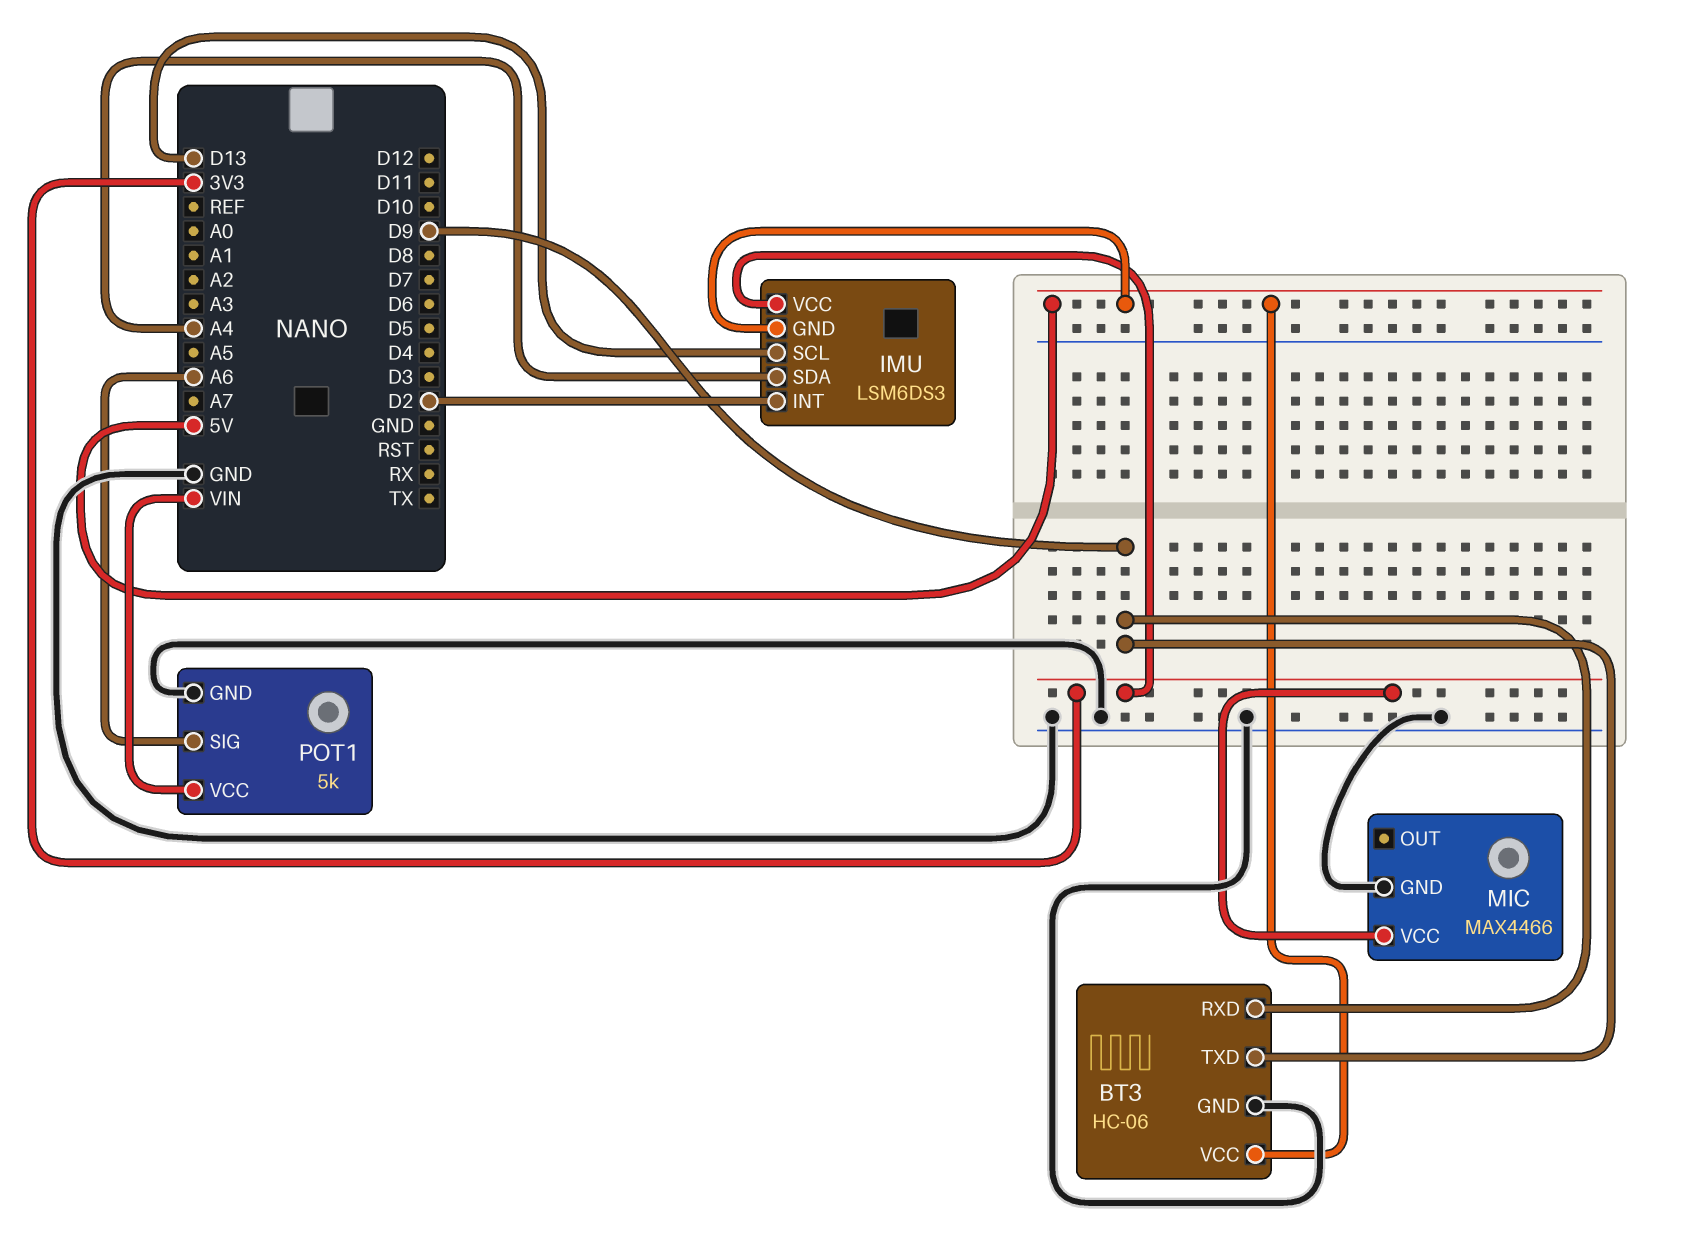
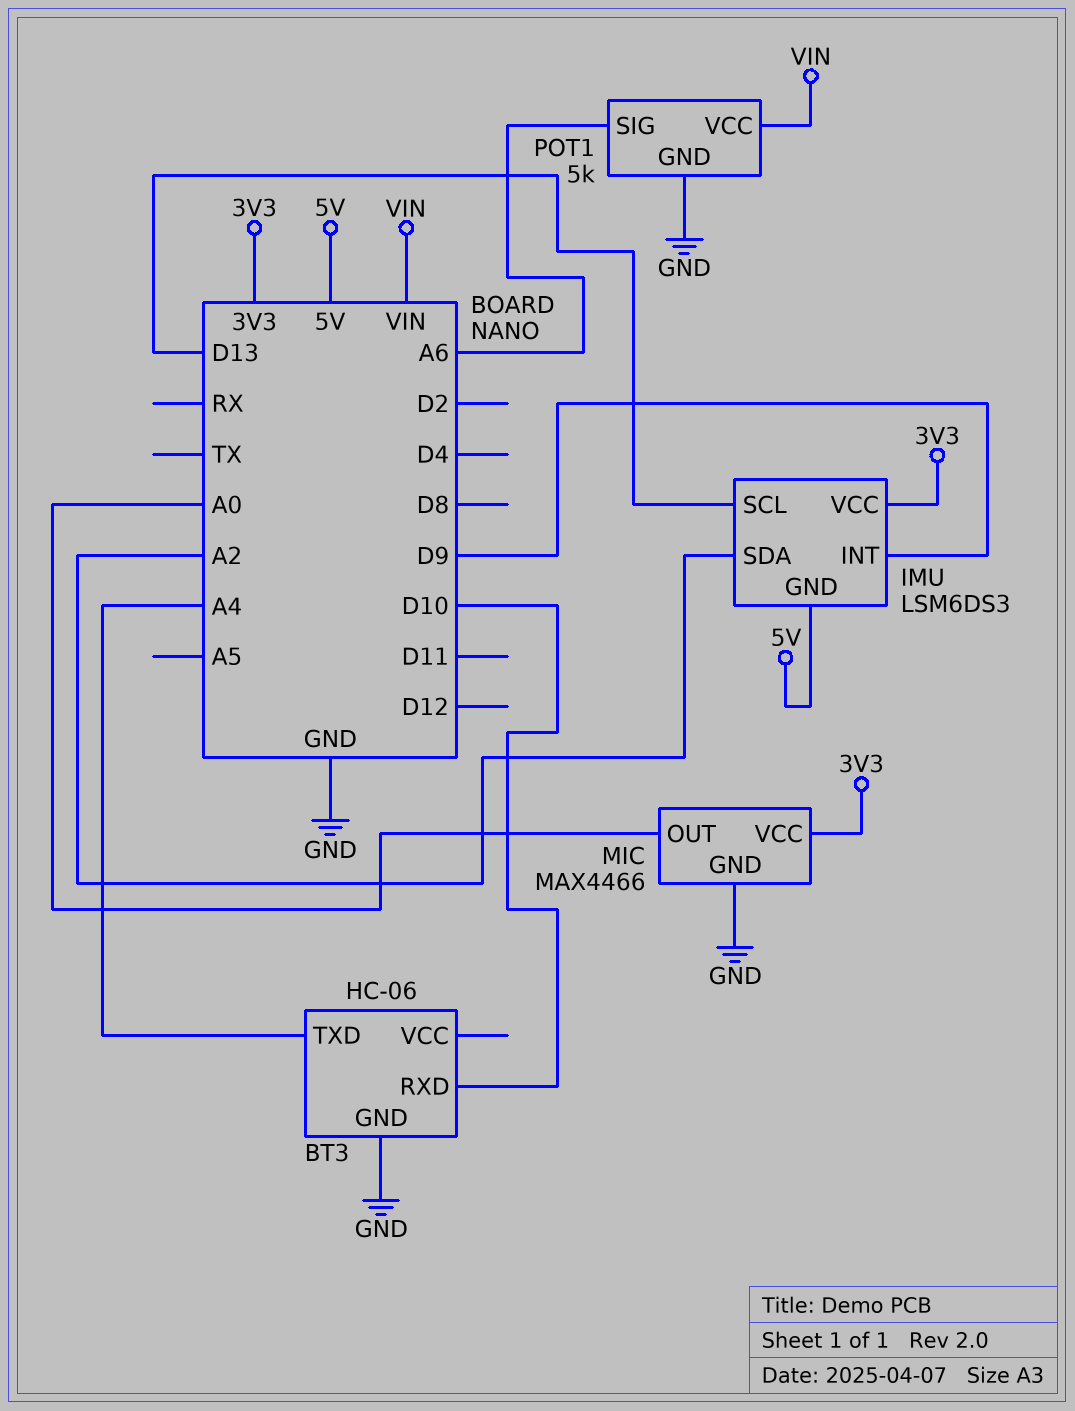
BT3 pin RXD: D9 -> D10
BT3 pin TXD: D9 -> A4
BT3 pin VCC: 5V -> none
IMU pin INT: D2 -> D9
IMU pin SDA: A4 -> A2
MIC pin OUT: none -> A0

